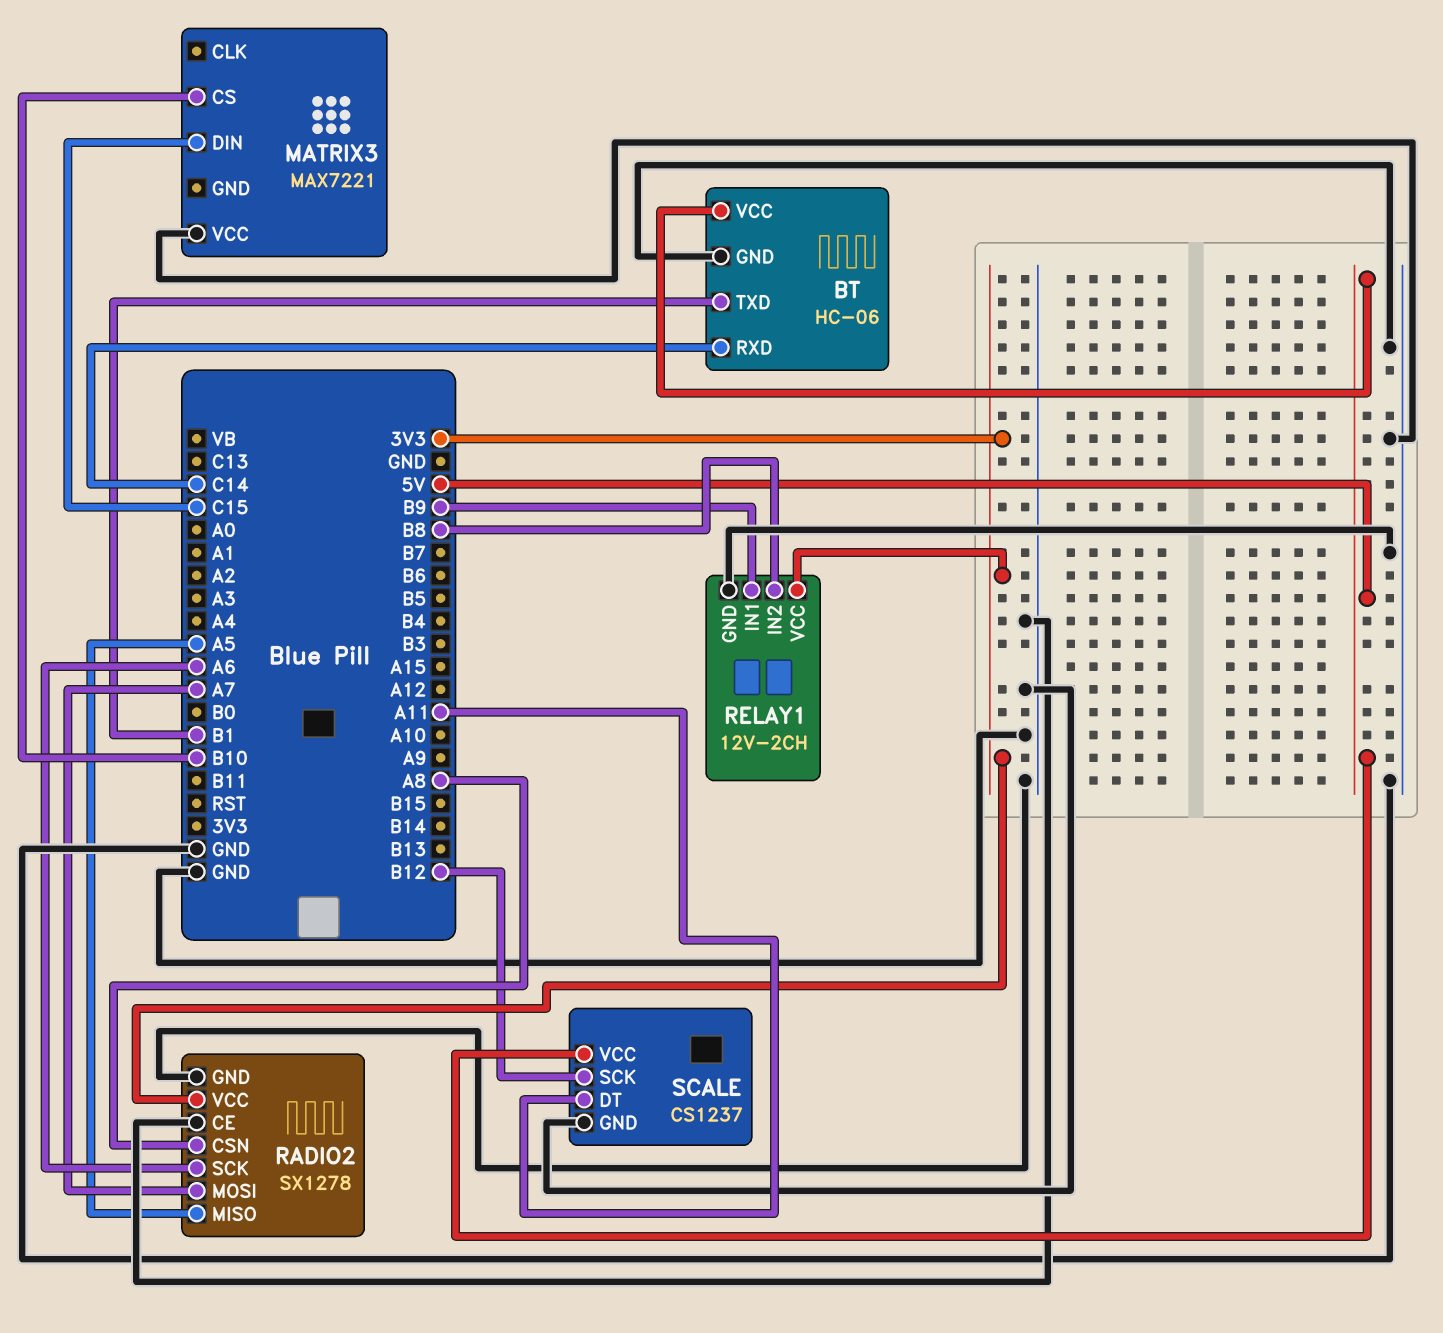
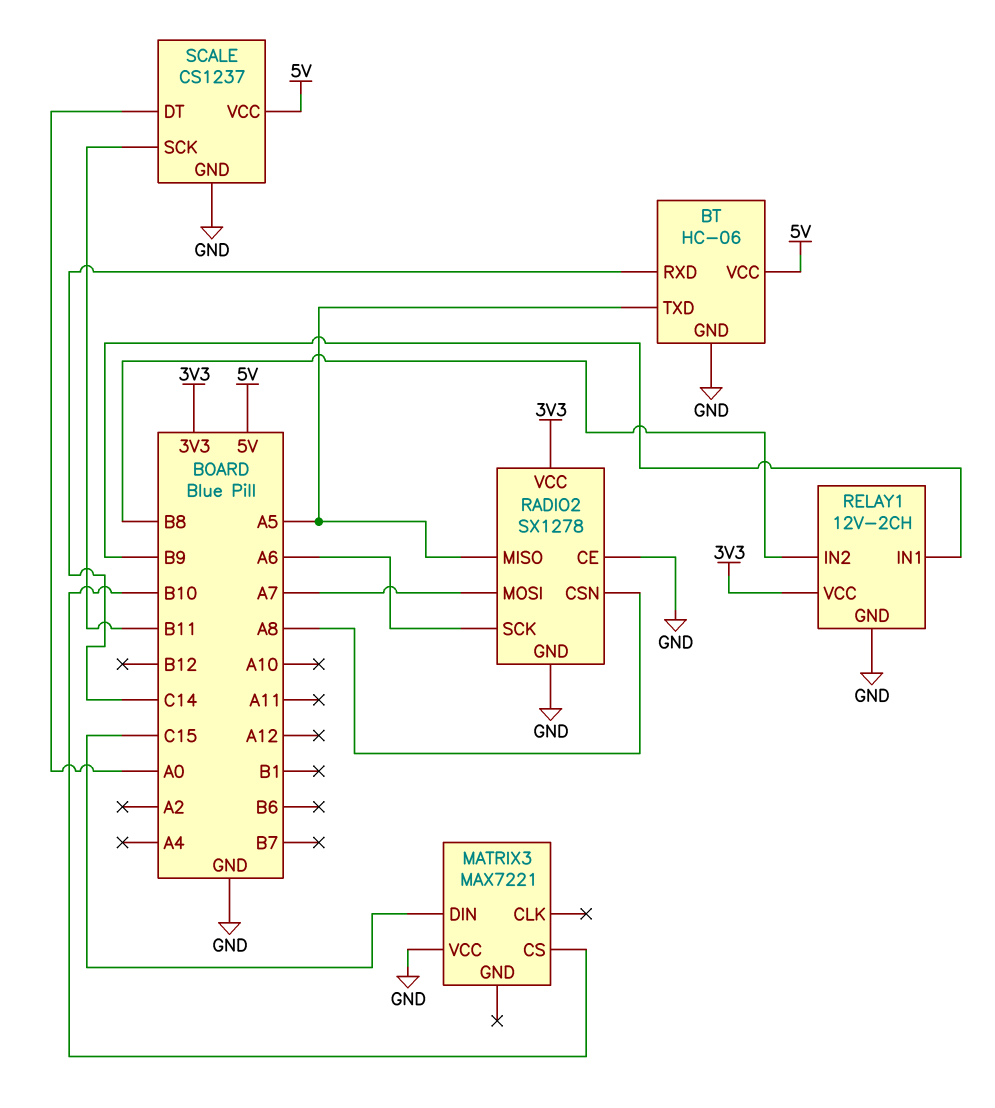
BT pin TXD: B1 -> A5
SCALE pin DT: A11 -> A0
SCALE pin SCK: B12 -> B11

